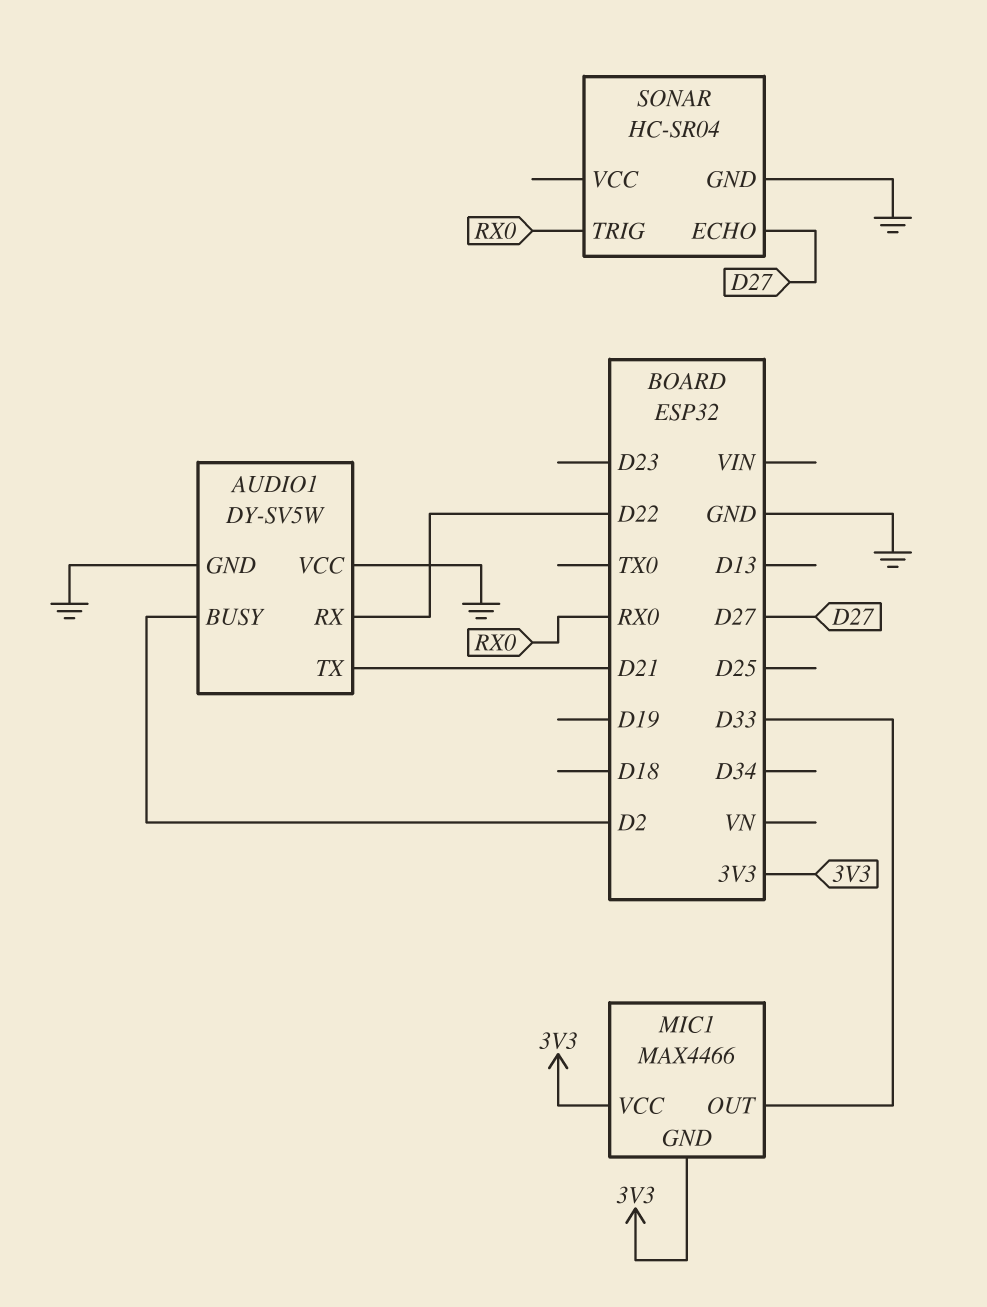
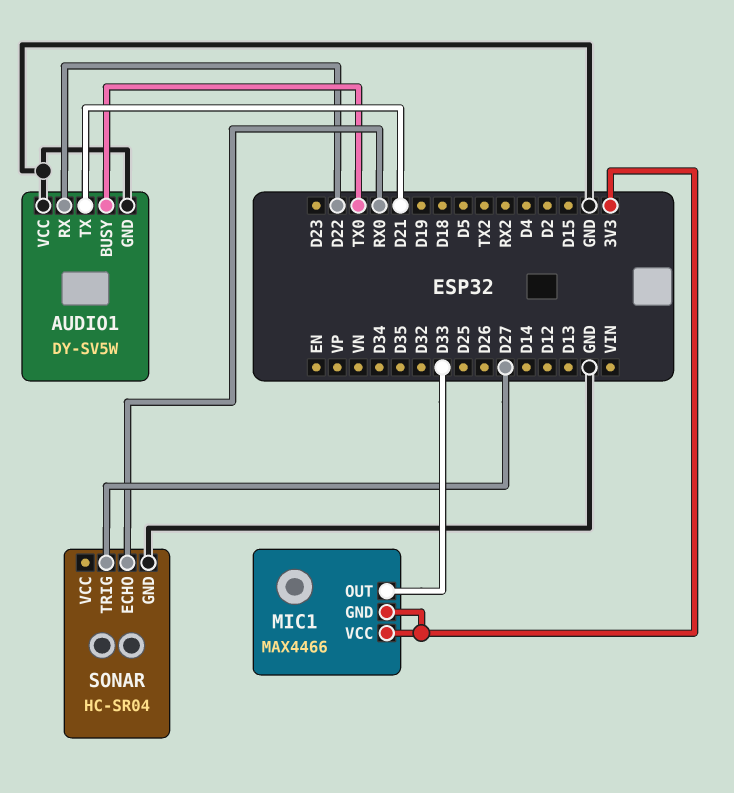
AUDIO1 pin BUSY: D2 -> TX0
SONAR pin ECHO: D27 -> RX0
SONAR pin TRIG: RX0 -> D27

